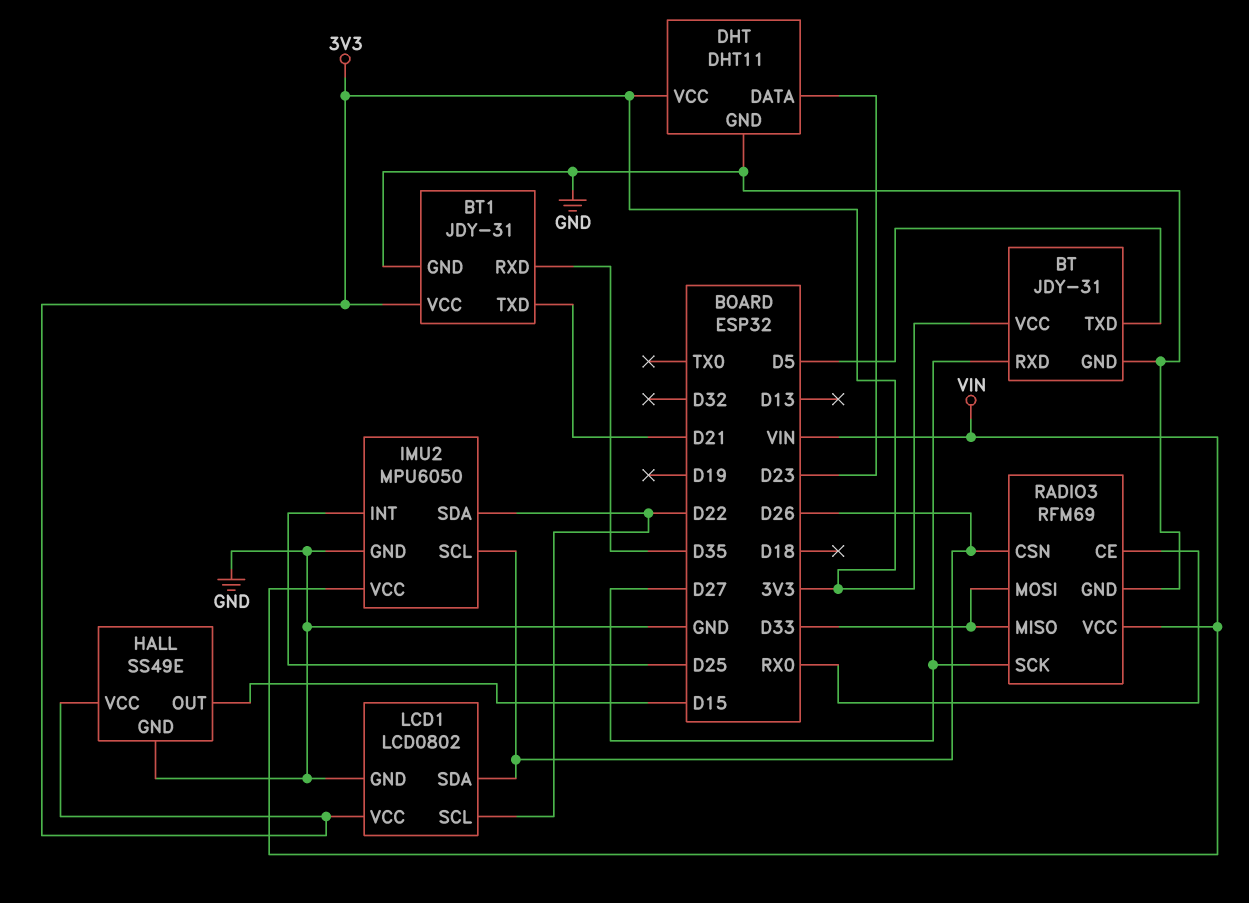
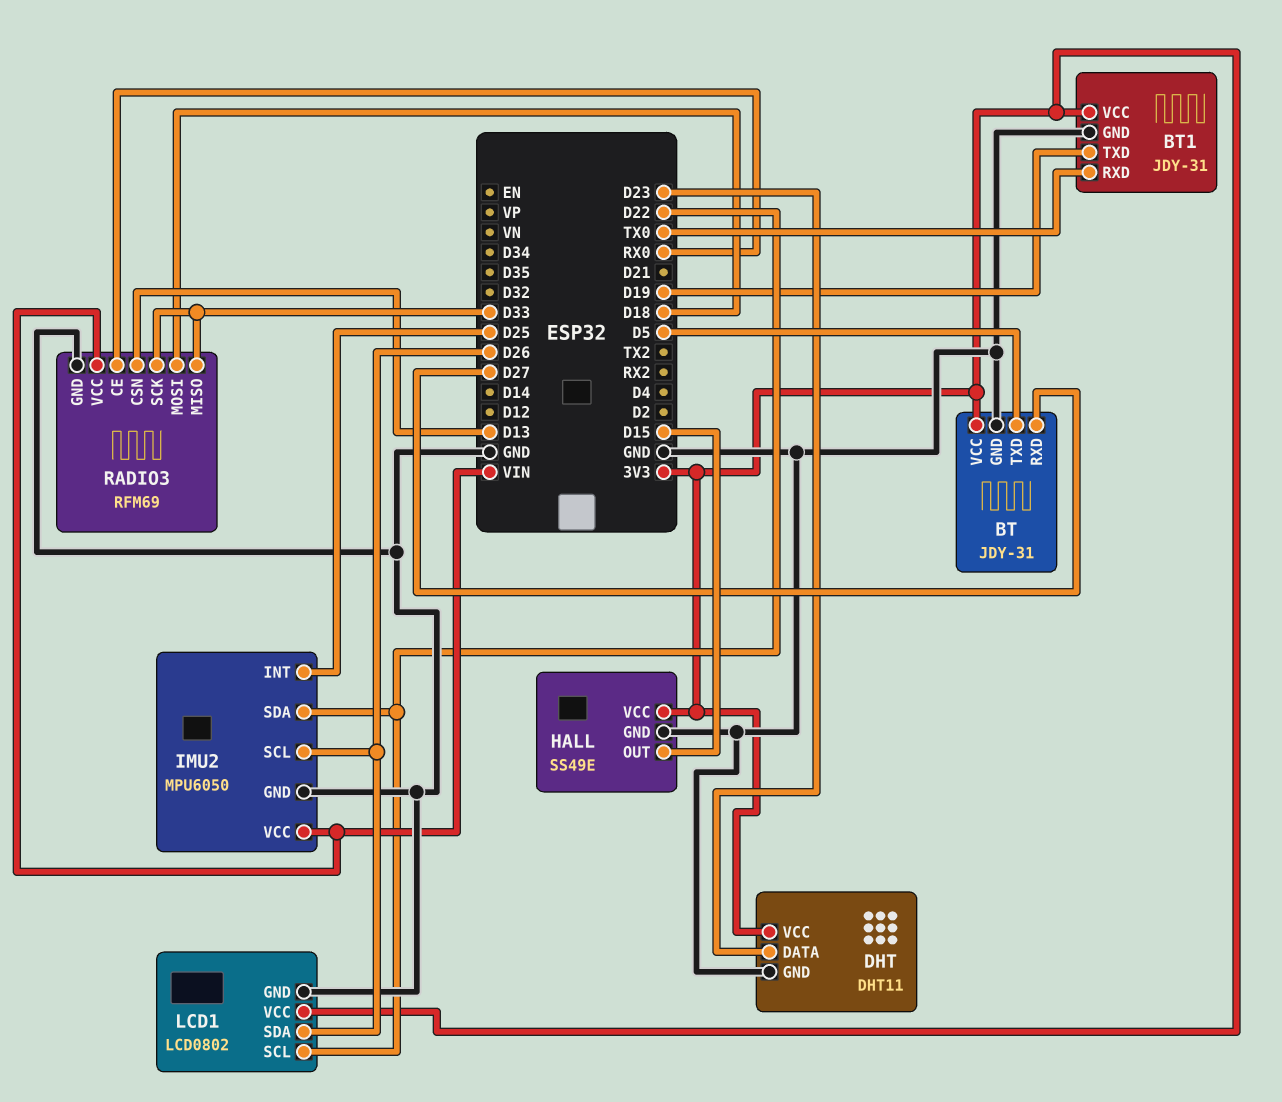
BT1 pin RXD: D35 -> TX0
BT1 pin TXD: D21 -> D19
RADIO3 pin CSN: D26 -> D13
RADIO3 pin MOSI: D33 -> D18
RADIO3 pin SCK: D27 -> D33

